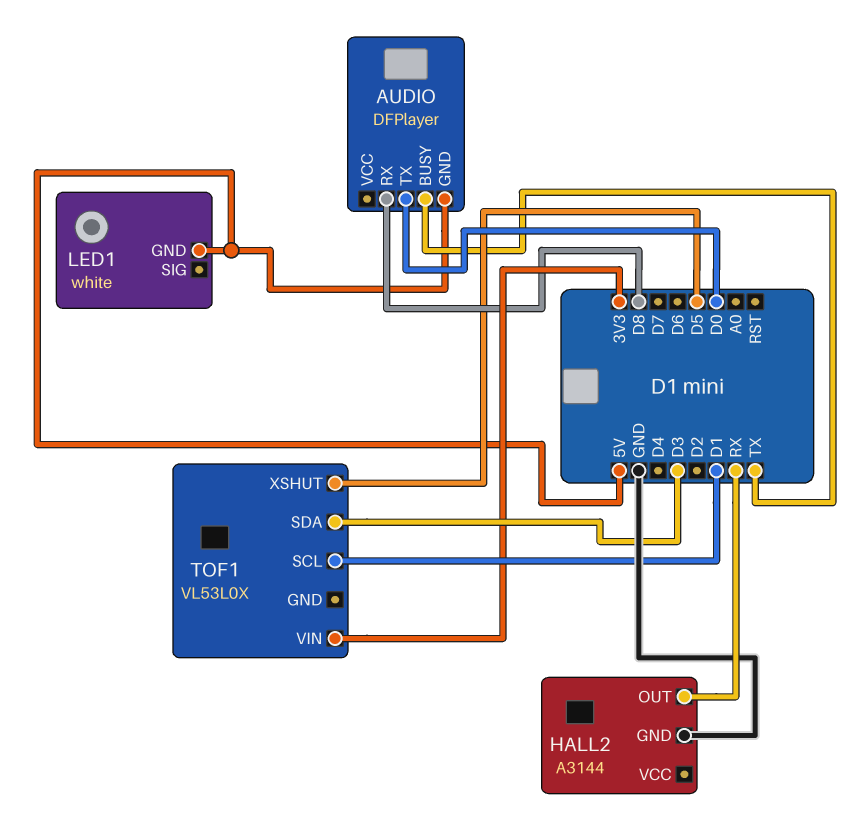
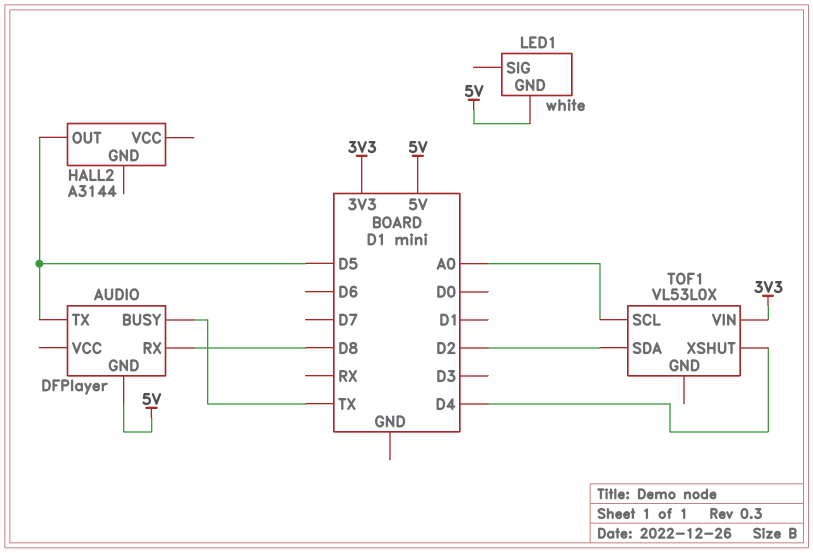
AUDIO pin TX: D0 -> D5
HALL2 pin GND: GND -> none
HALL2 pin OUT: RX -> D5
TOF1 pin SCL: D1 -> A0
TOF1 pin SDA: D3 -> D2
TOF1 pin XSHUT: D5 -> D4

